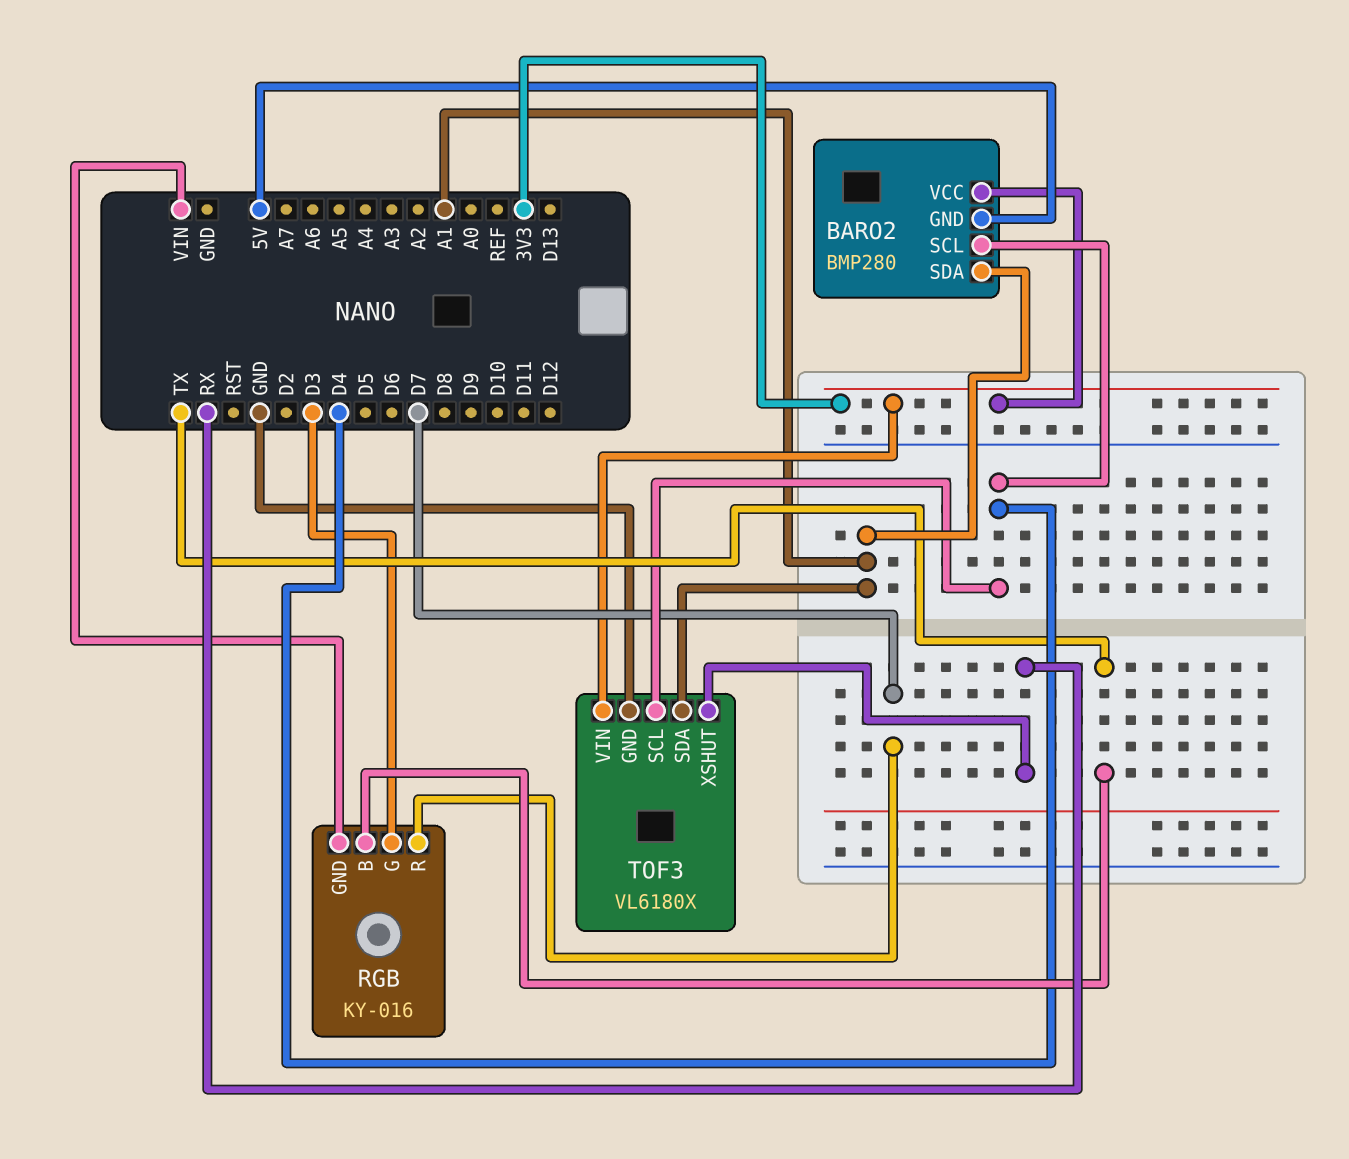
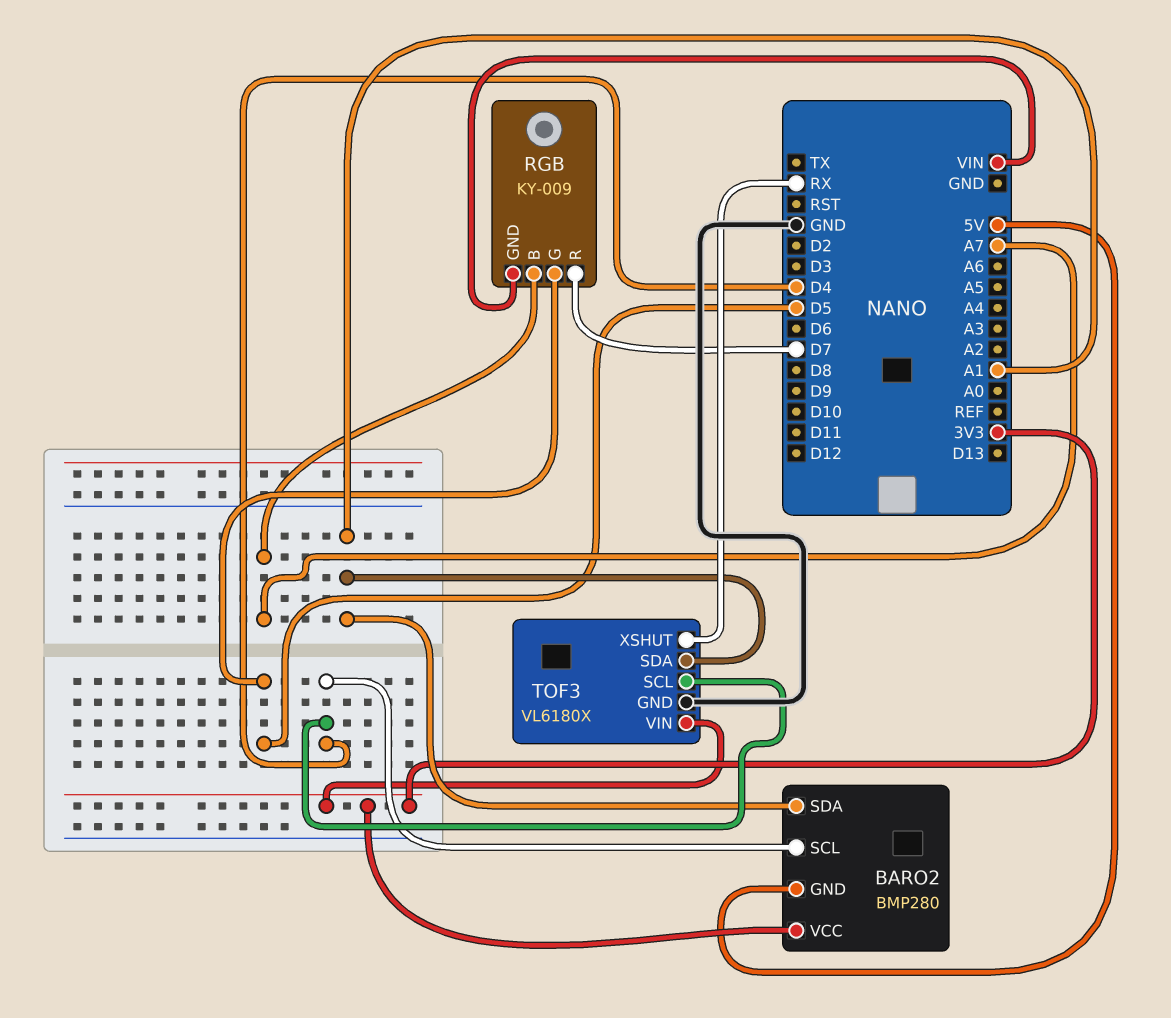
RGB: KY-016 -> KY-009
RGB pin B: TX -> A7
RGB pin G: D3 -> D5

